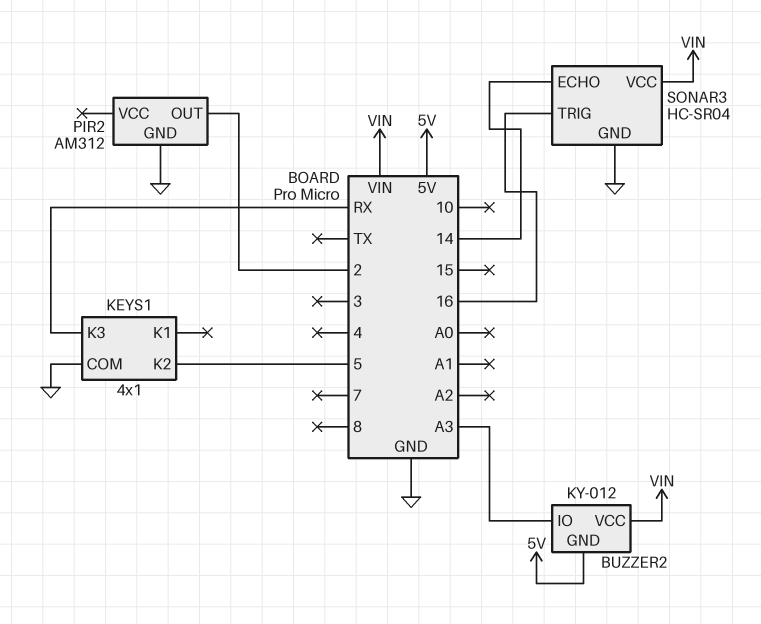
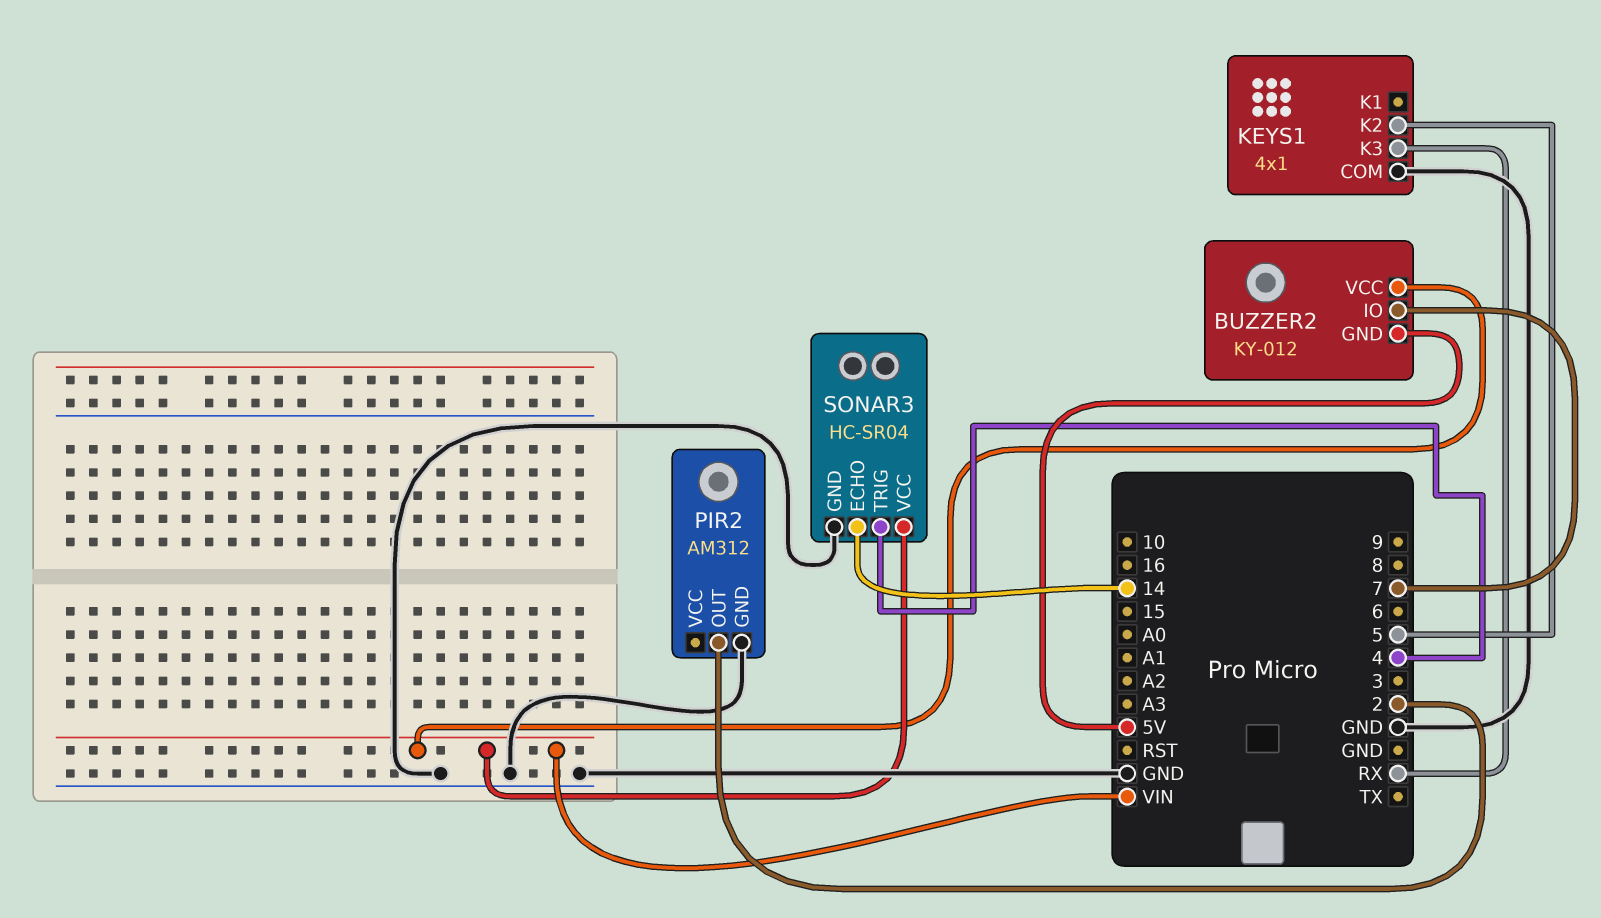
BUZZER2 pin IO: A3 -> 7
SONAR3 pin TRIG: 16 -> 4

